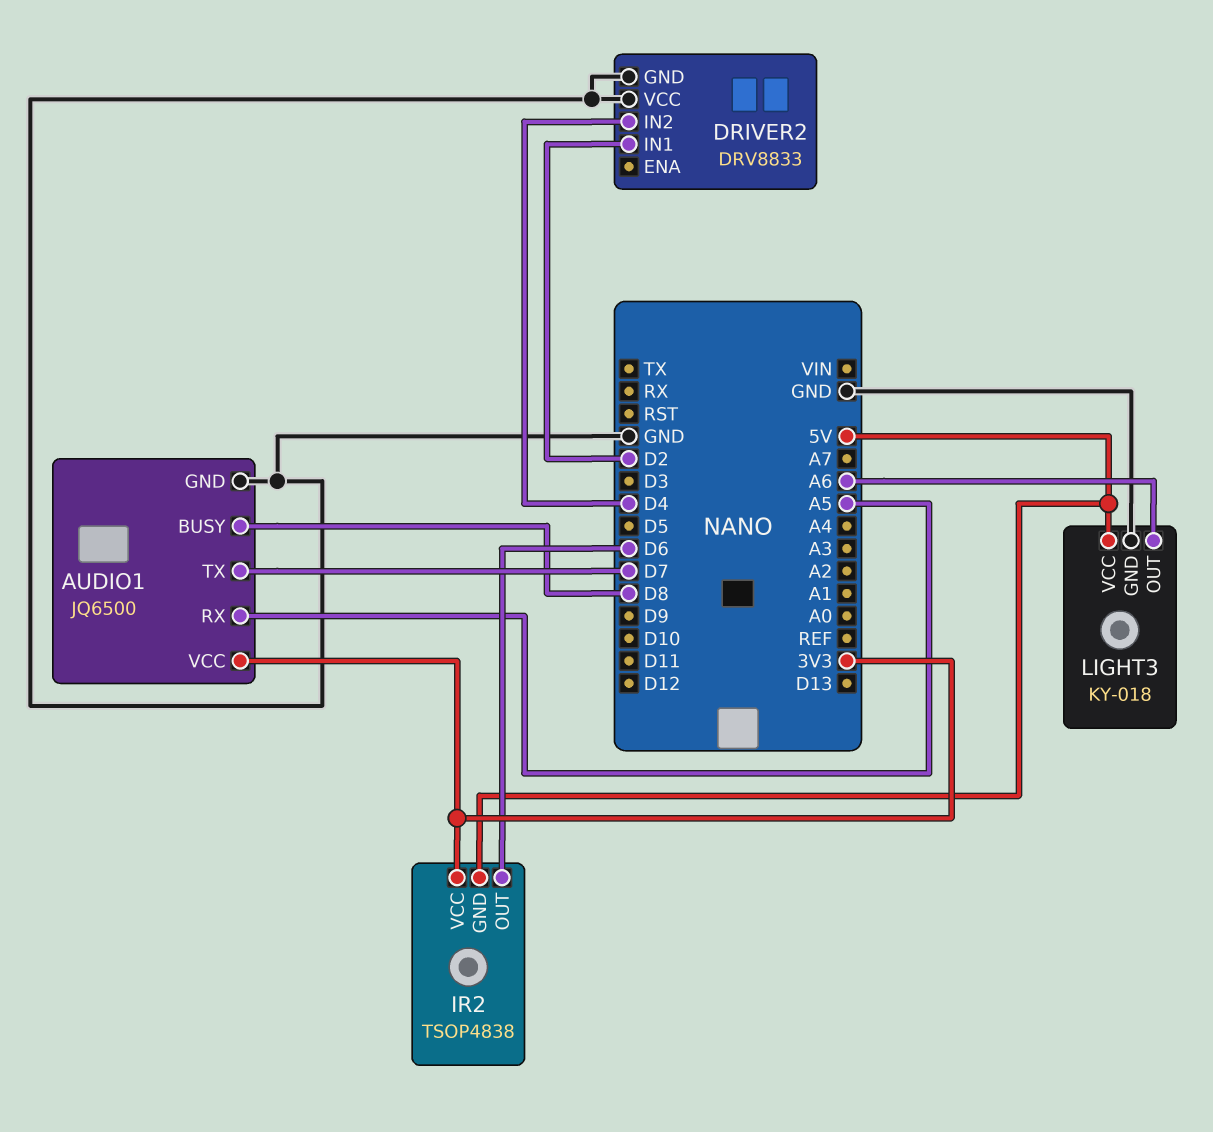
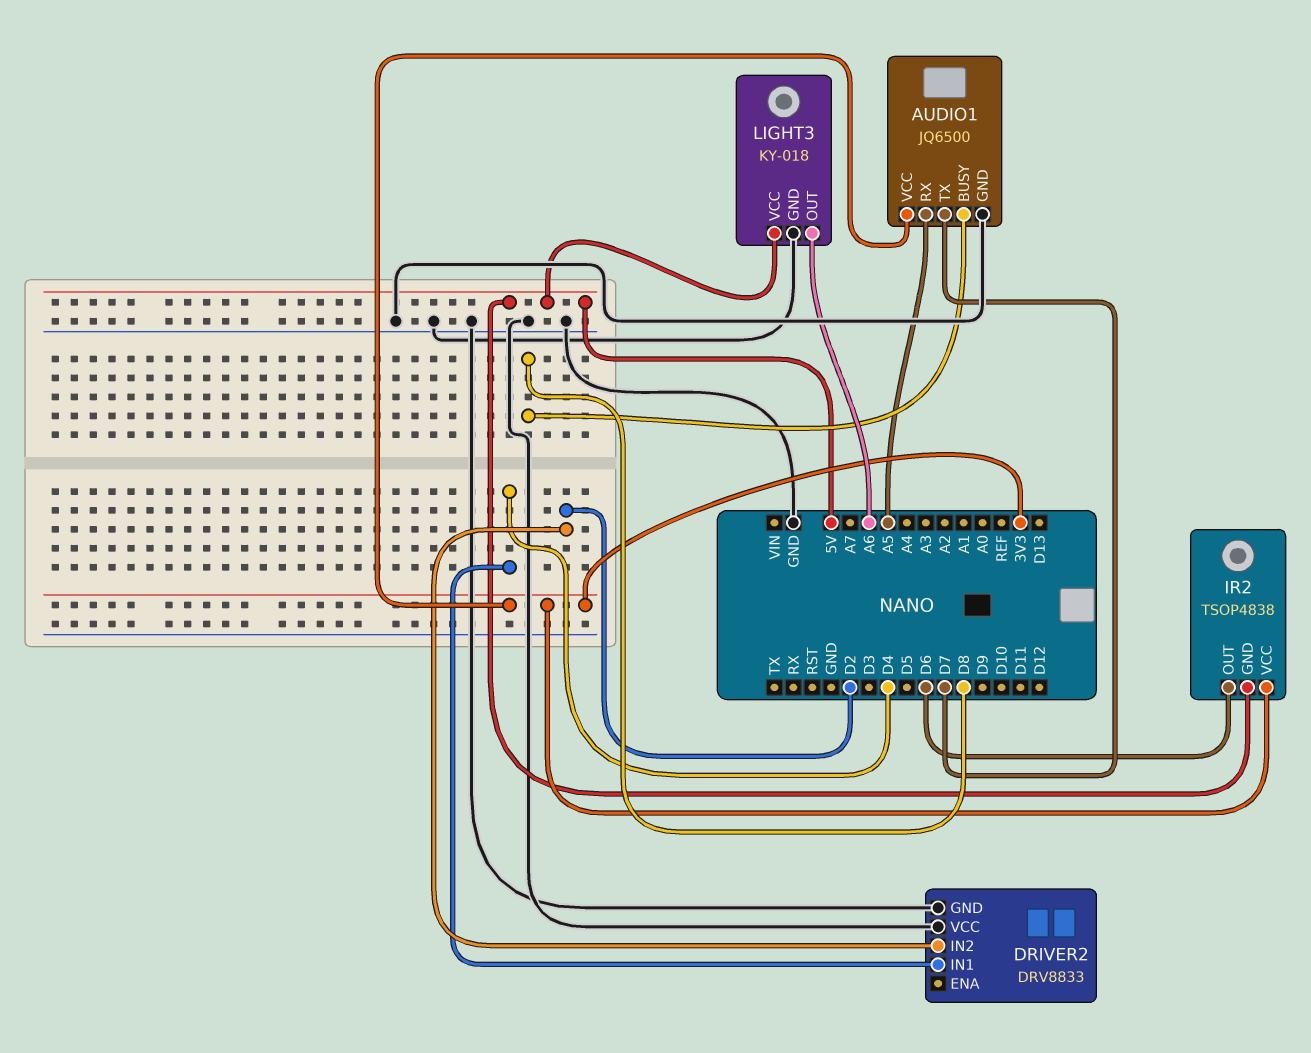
DRIVER2 pin IN1: D2 -> D4
DRIVER2 pin IN2: D4 -> D2

